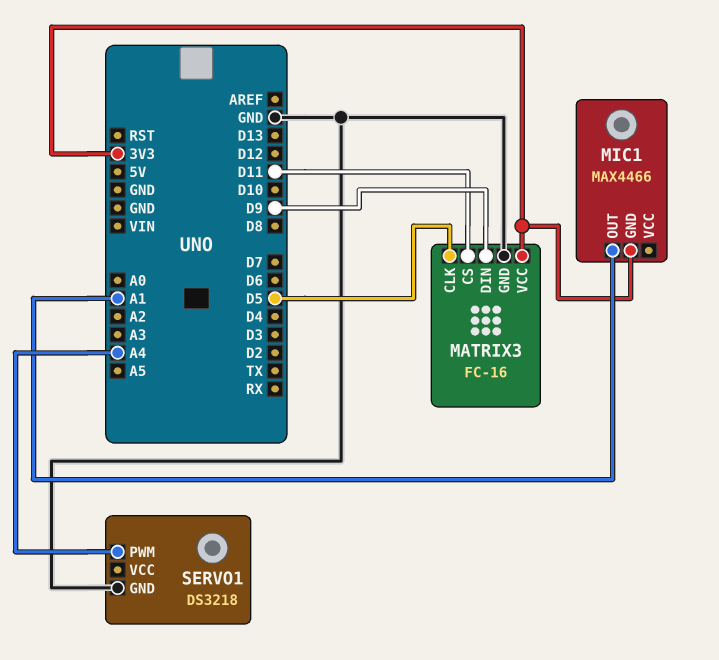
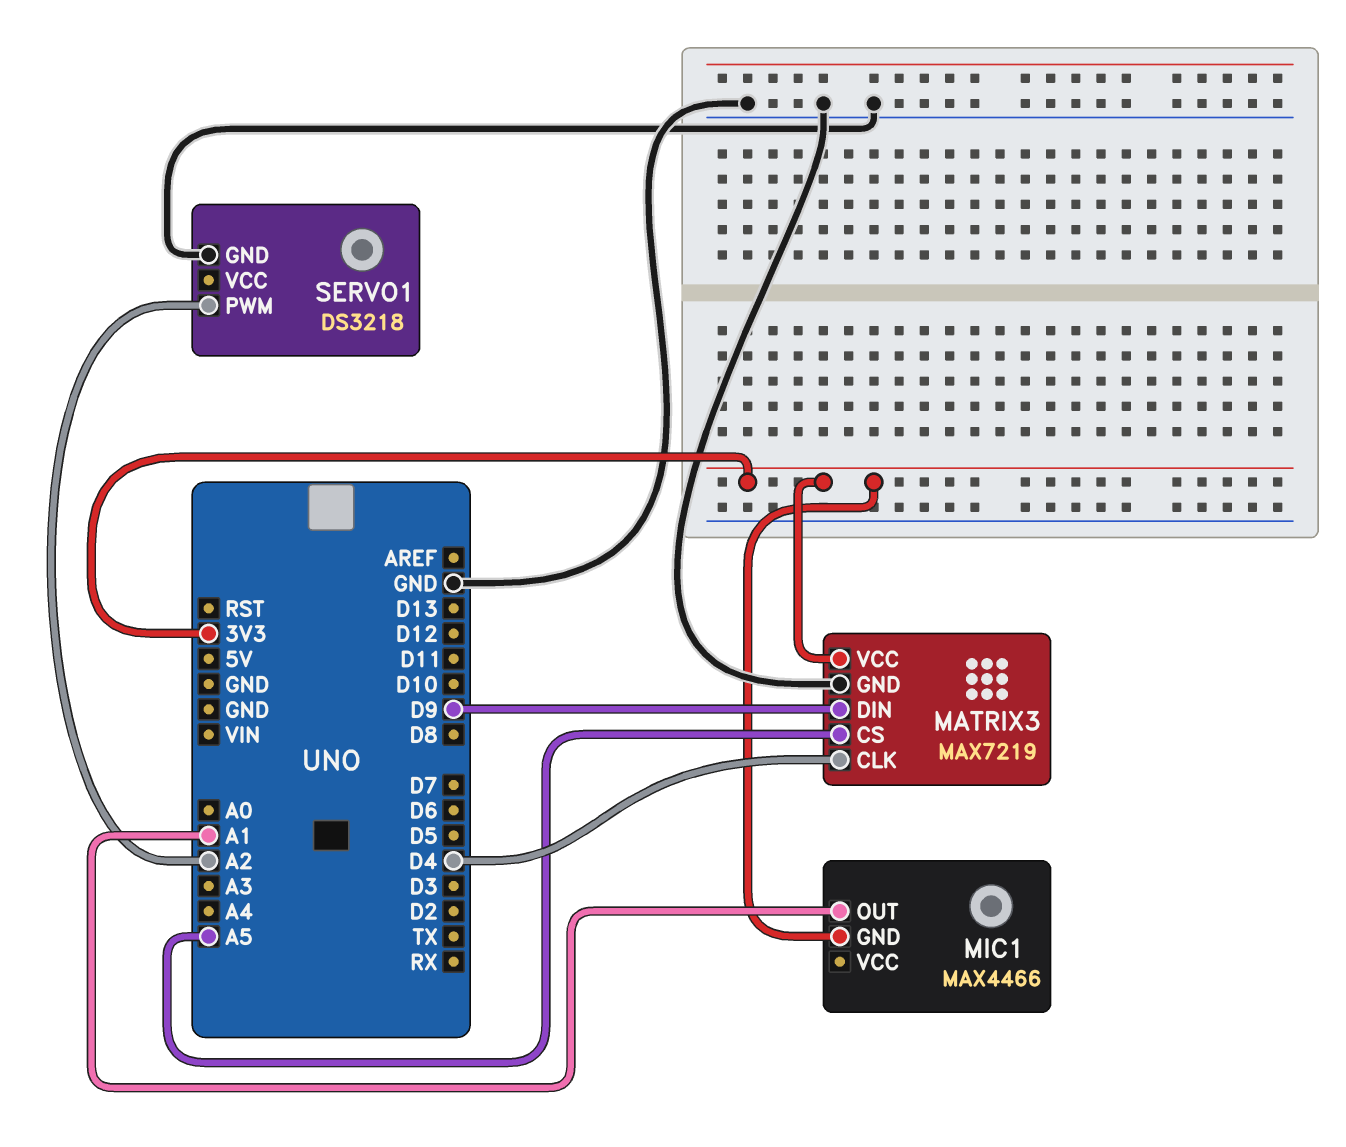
MATRIX3: FC-16 -> MAX7219
MATRIX3 pin CLK: D5 -> D4
MATRIX3 pin CS: D11 -> A5
SERVO1 pin PWM: A4 -> A2

